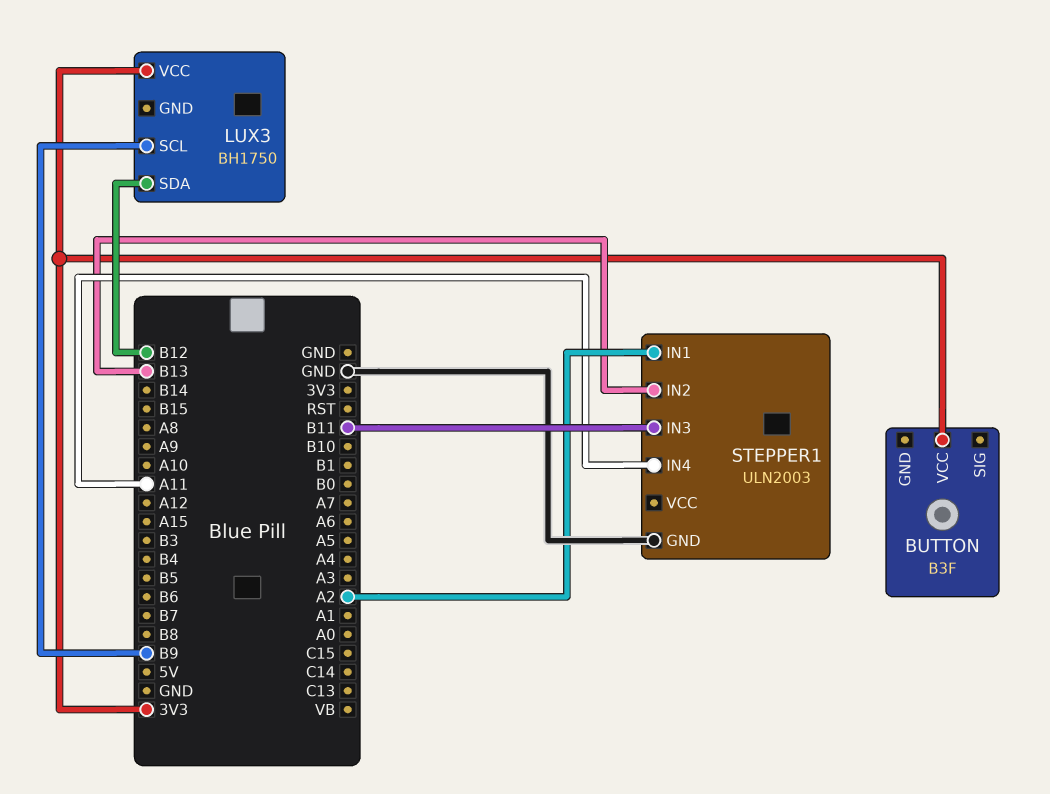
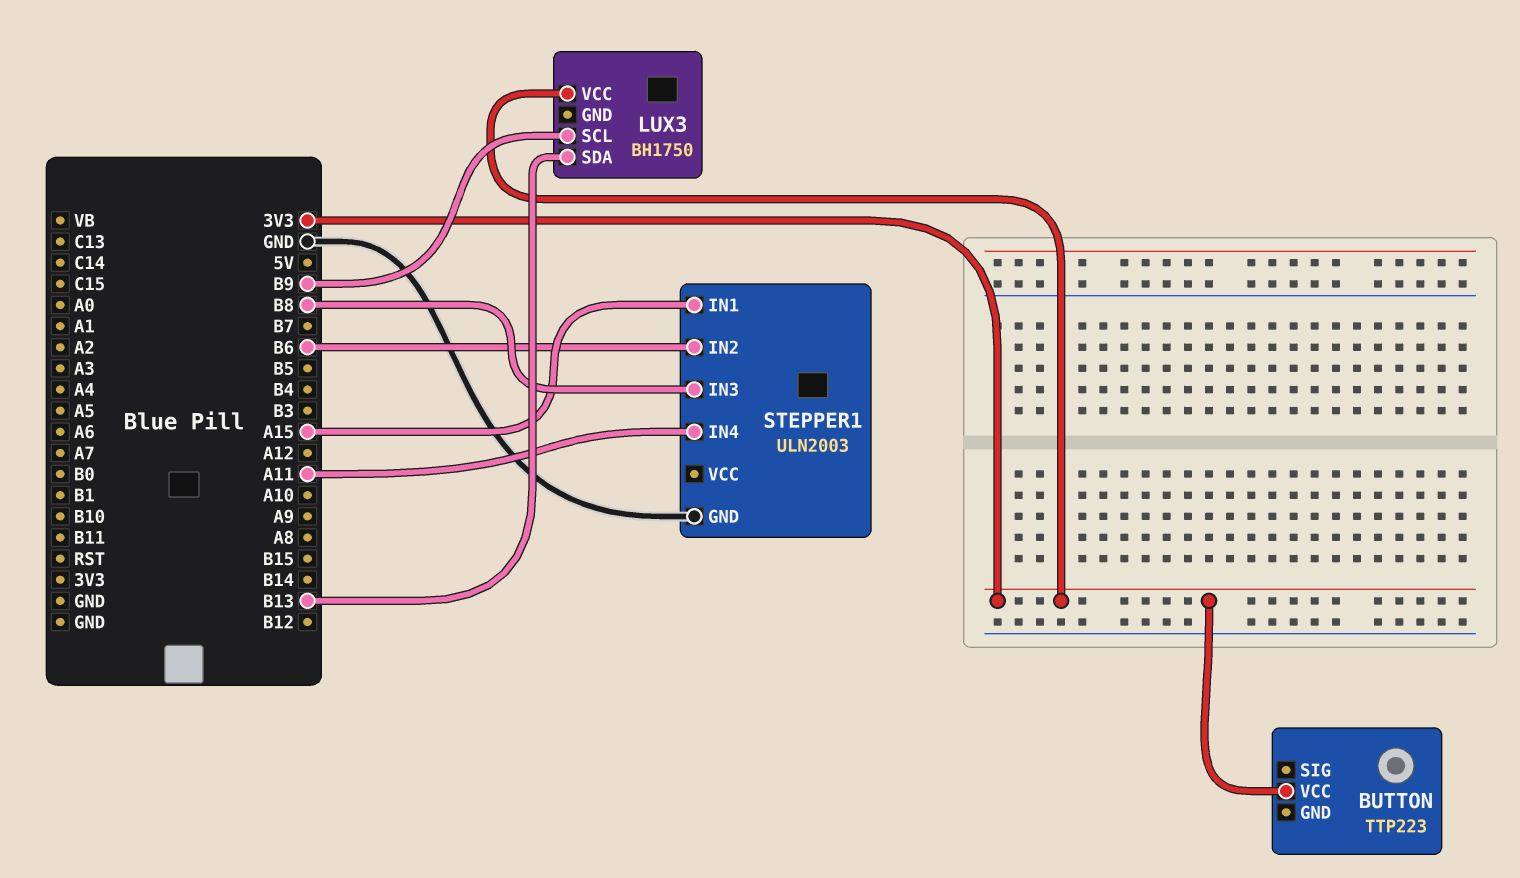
BUTTON: B3F -> TTP223
LUX3 pin SDA: B12 -> B13
STEPPER1 pin IN1: A2 -> A15
STEPPER1 pin IN2: B13 -> B6
STEPPER1 pin IN3: B11 -> B8

